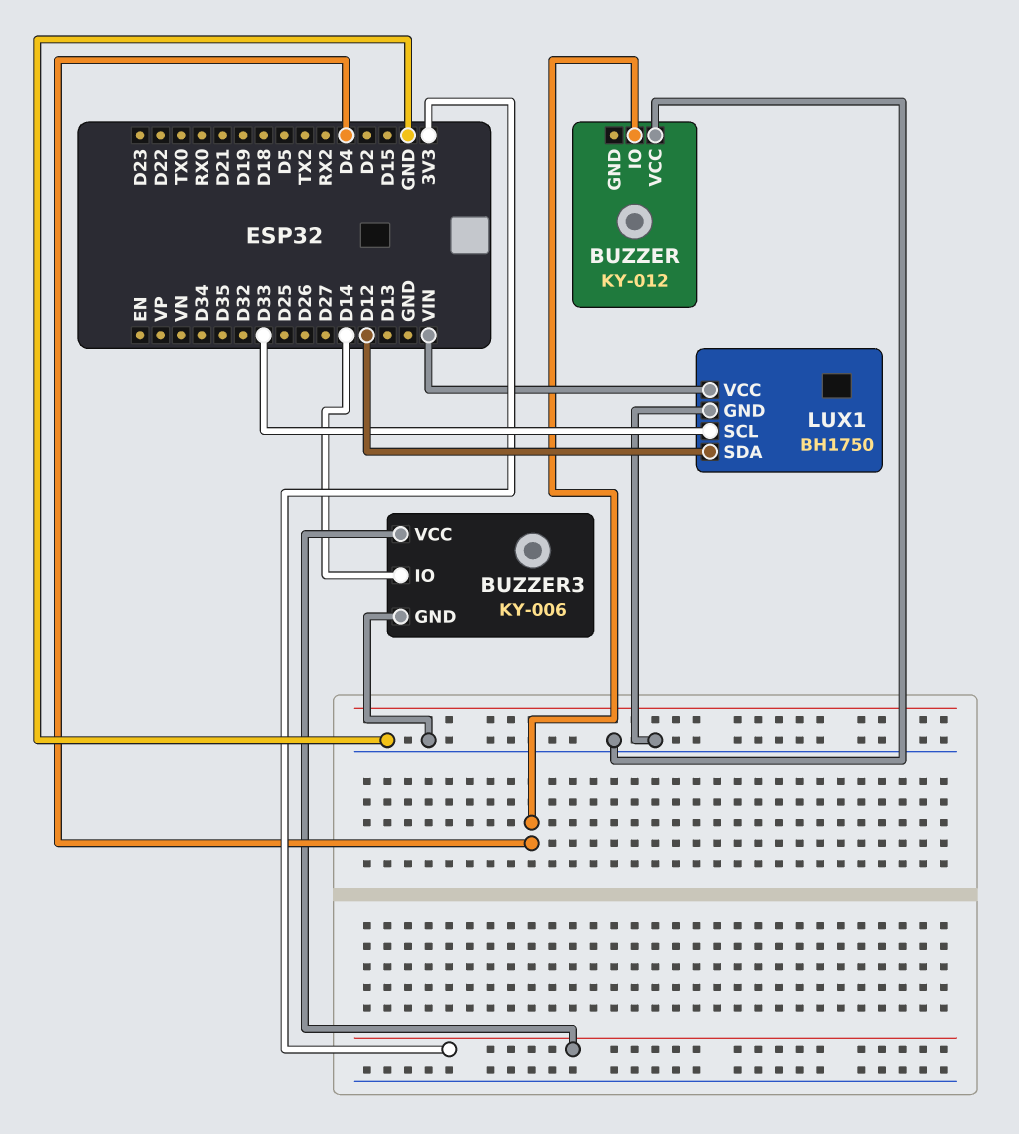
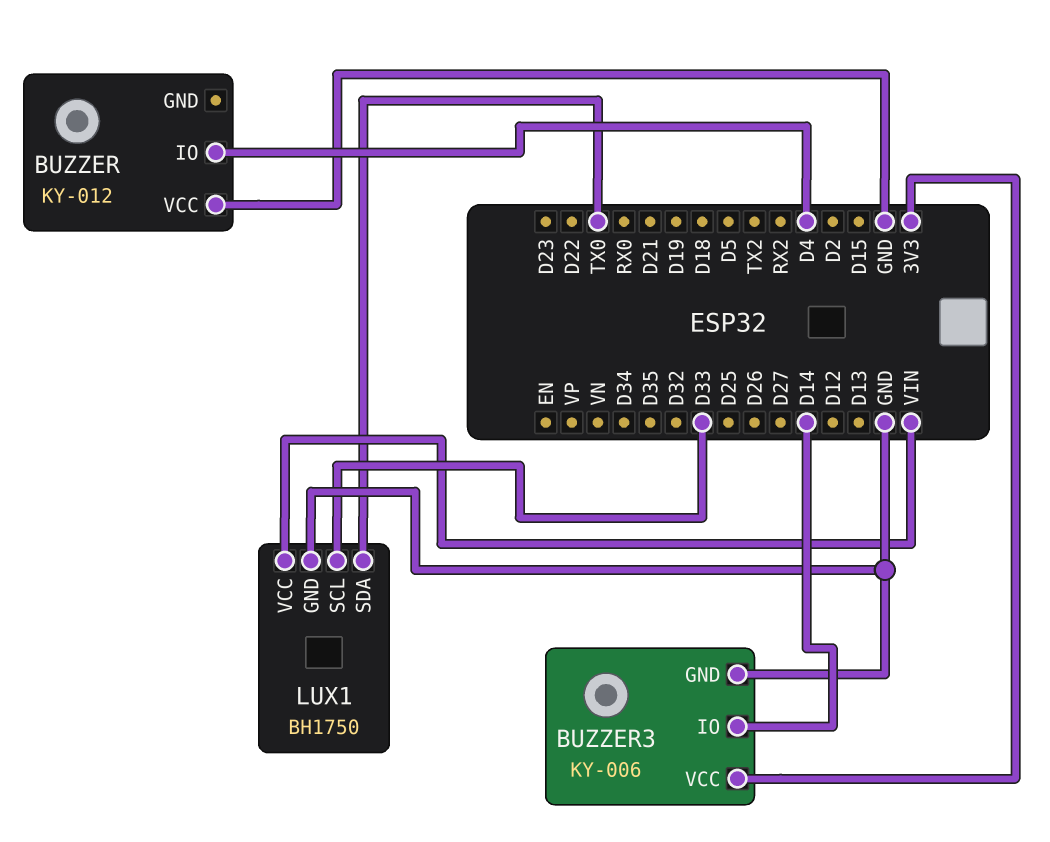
LUX1 pin SDA: D12 -> TX0

